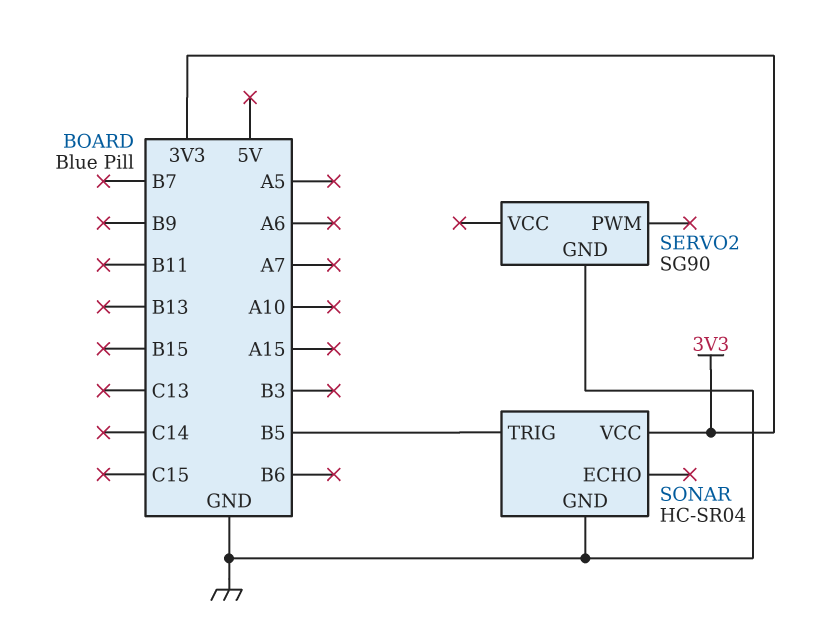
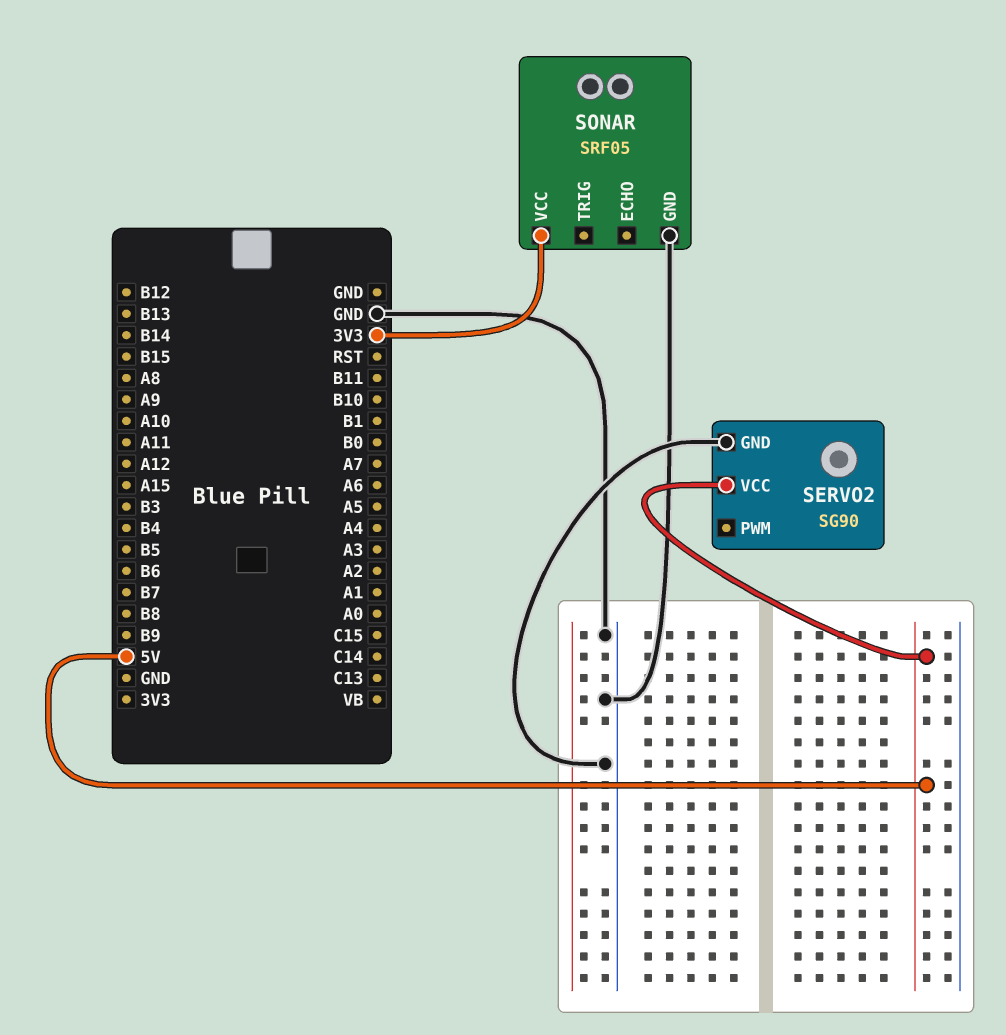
SERVO2 pin VCC: none -> 5V
SONAR: HC-SR04 -> SRF05
SONAR pin TRIG: B5 -> none

